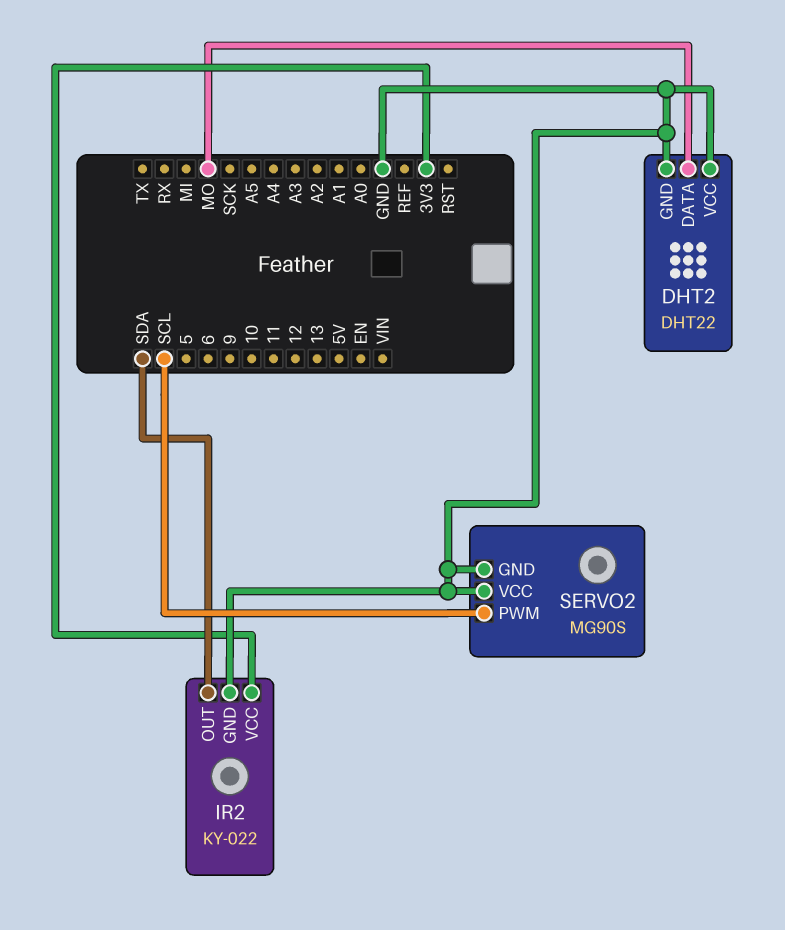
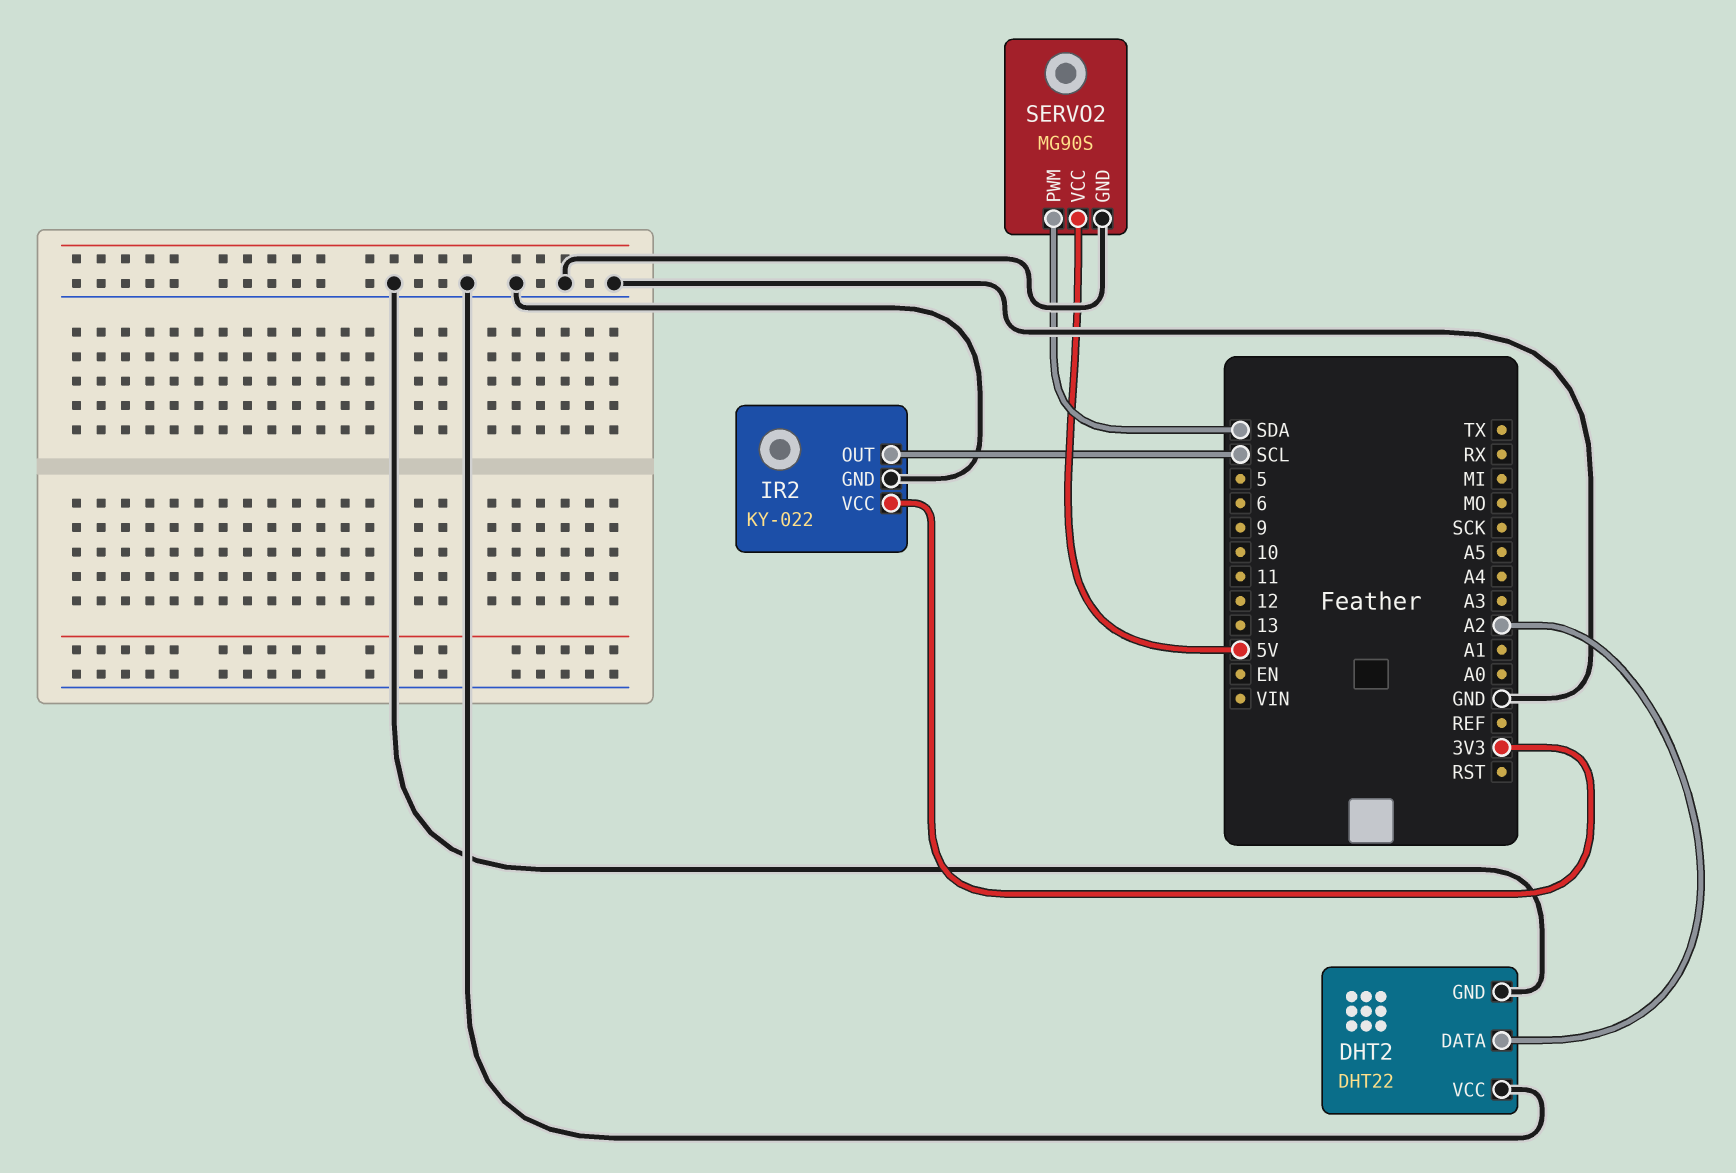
DHT2 pin DATA: MO -> A2
IR2 pin OUT: SDA -> SCL
SERVO2 pin PWM: SCL -> SDA
SERVO2 pin VCC: GND -> 5V

